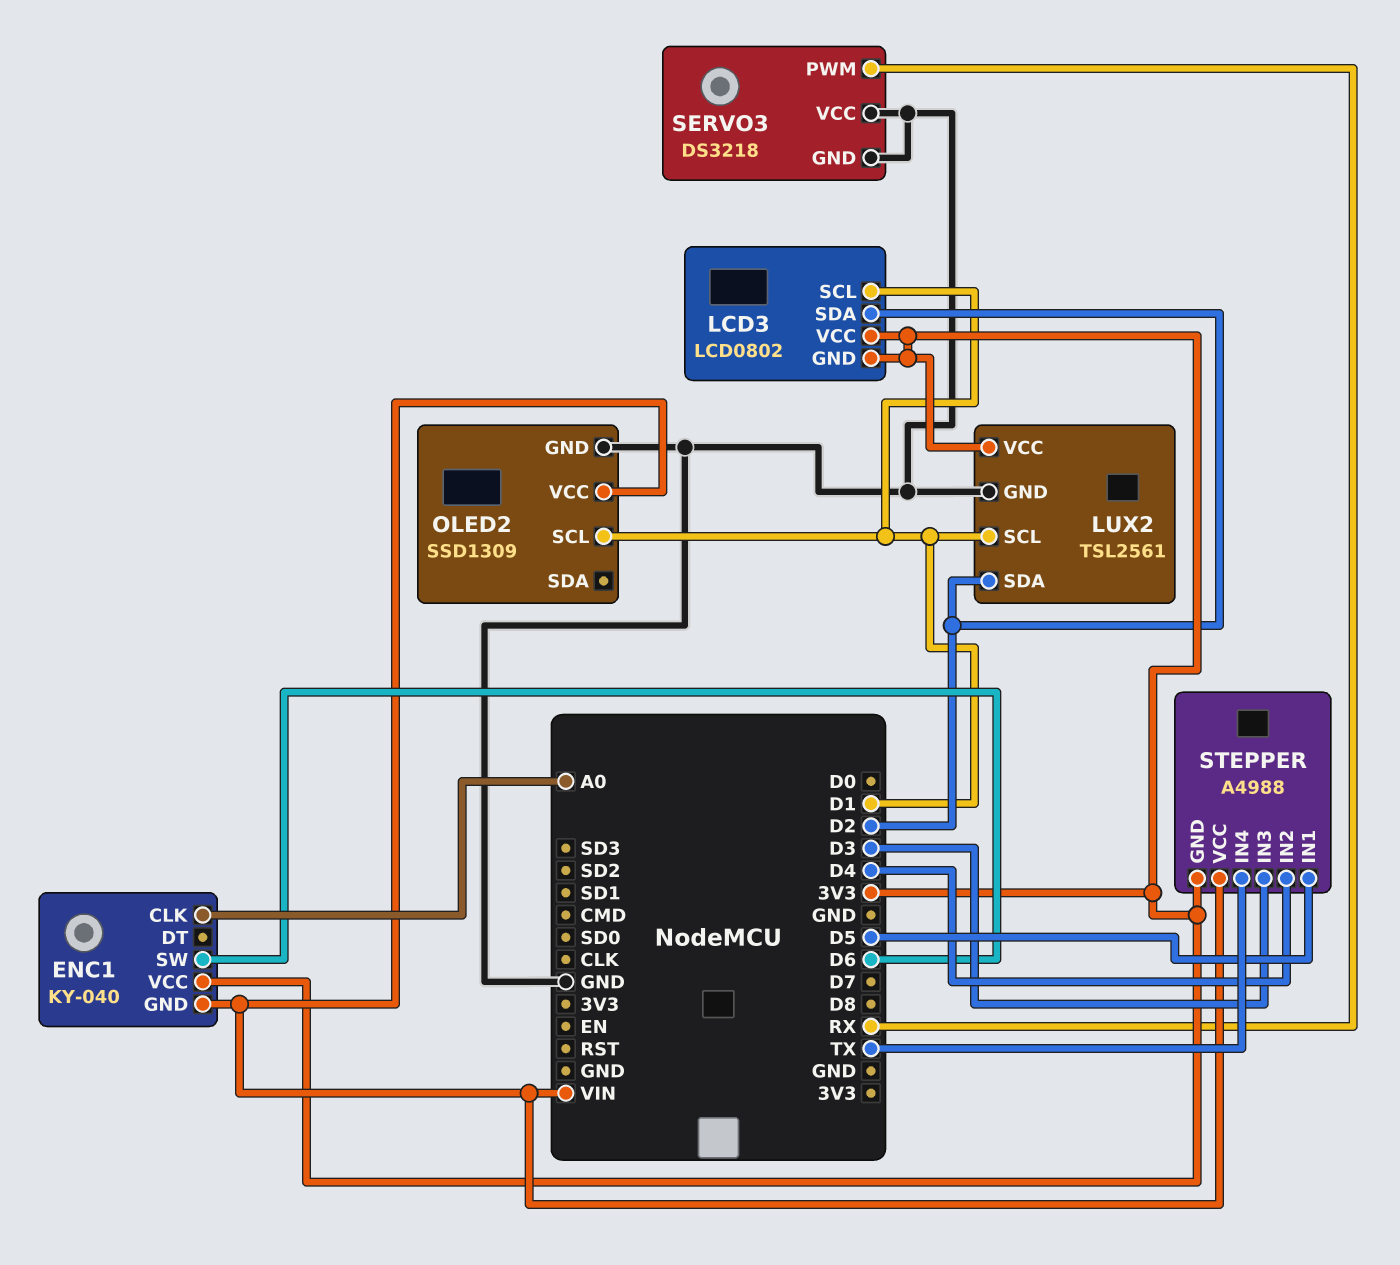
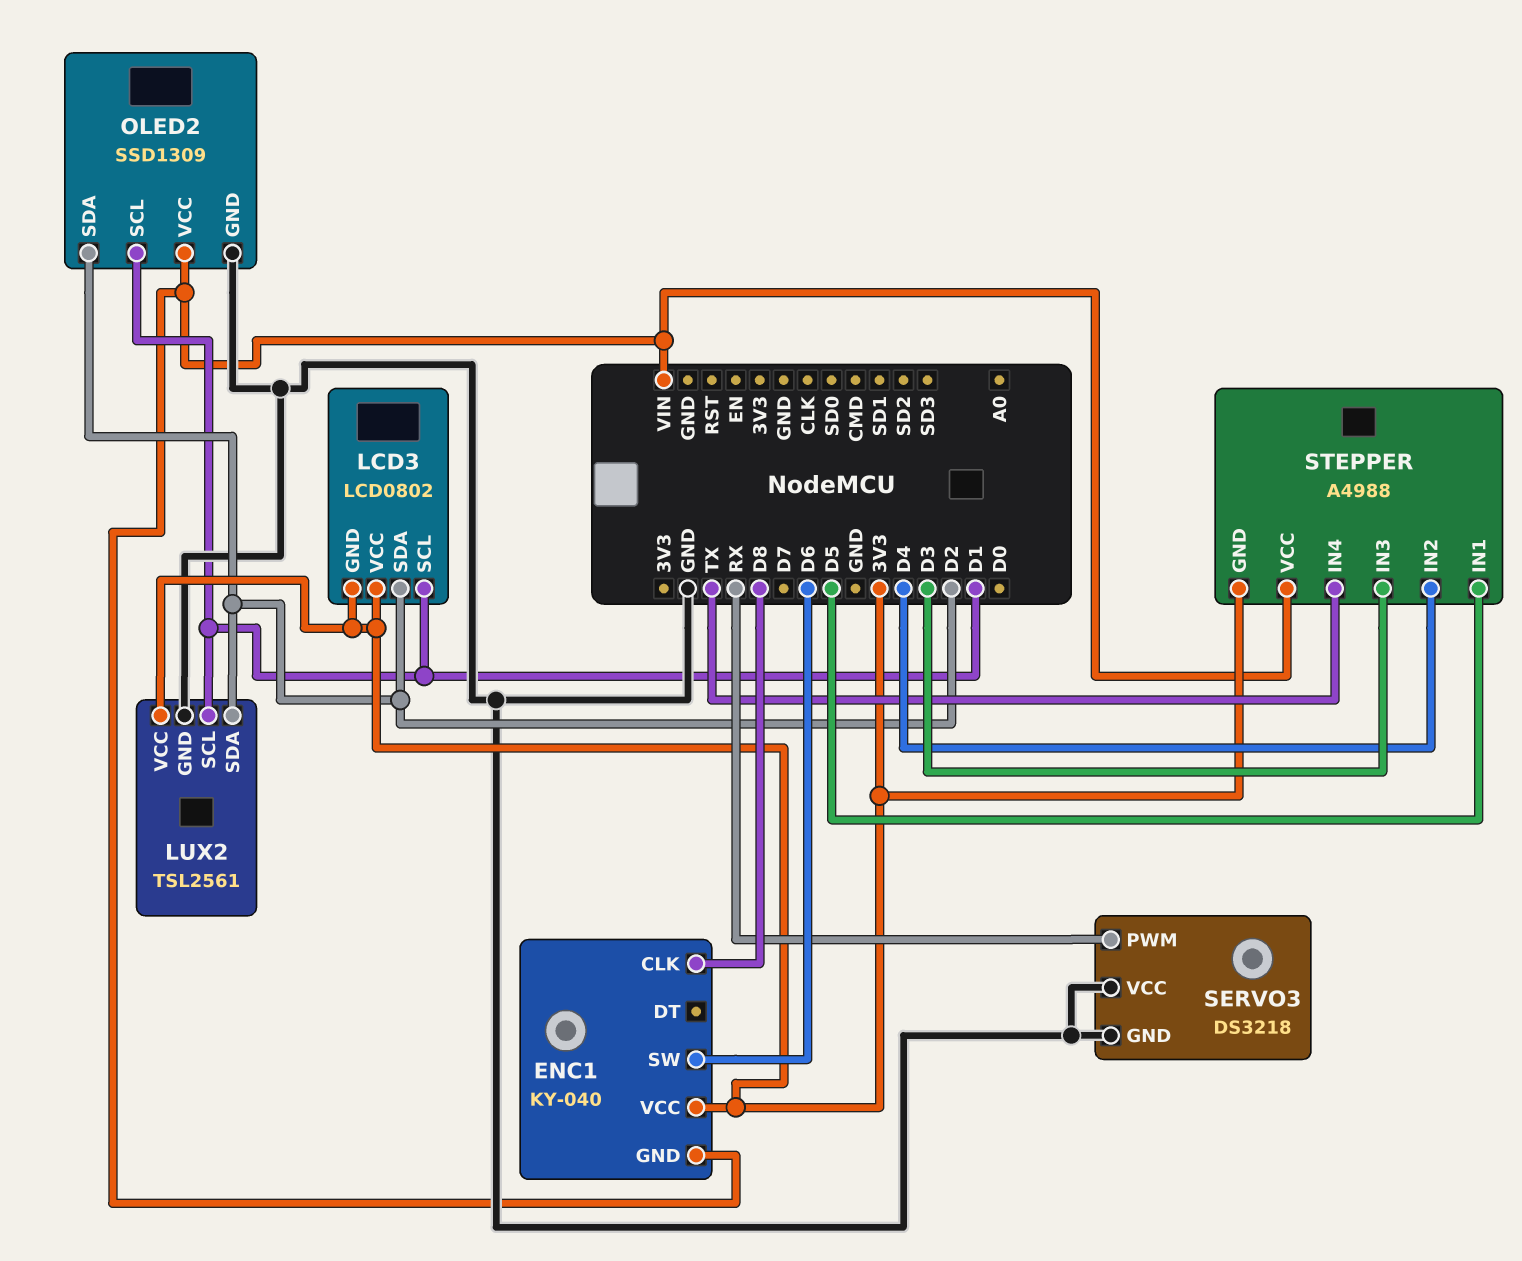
ENC1 pin CLK: A0 -> D8
OLED2 pin SDA: none -> D2

